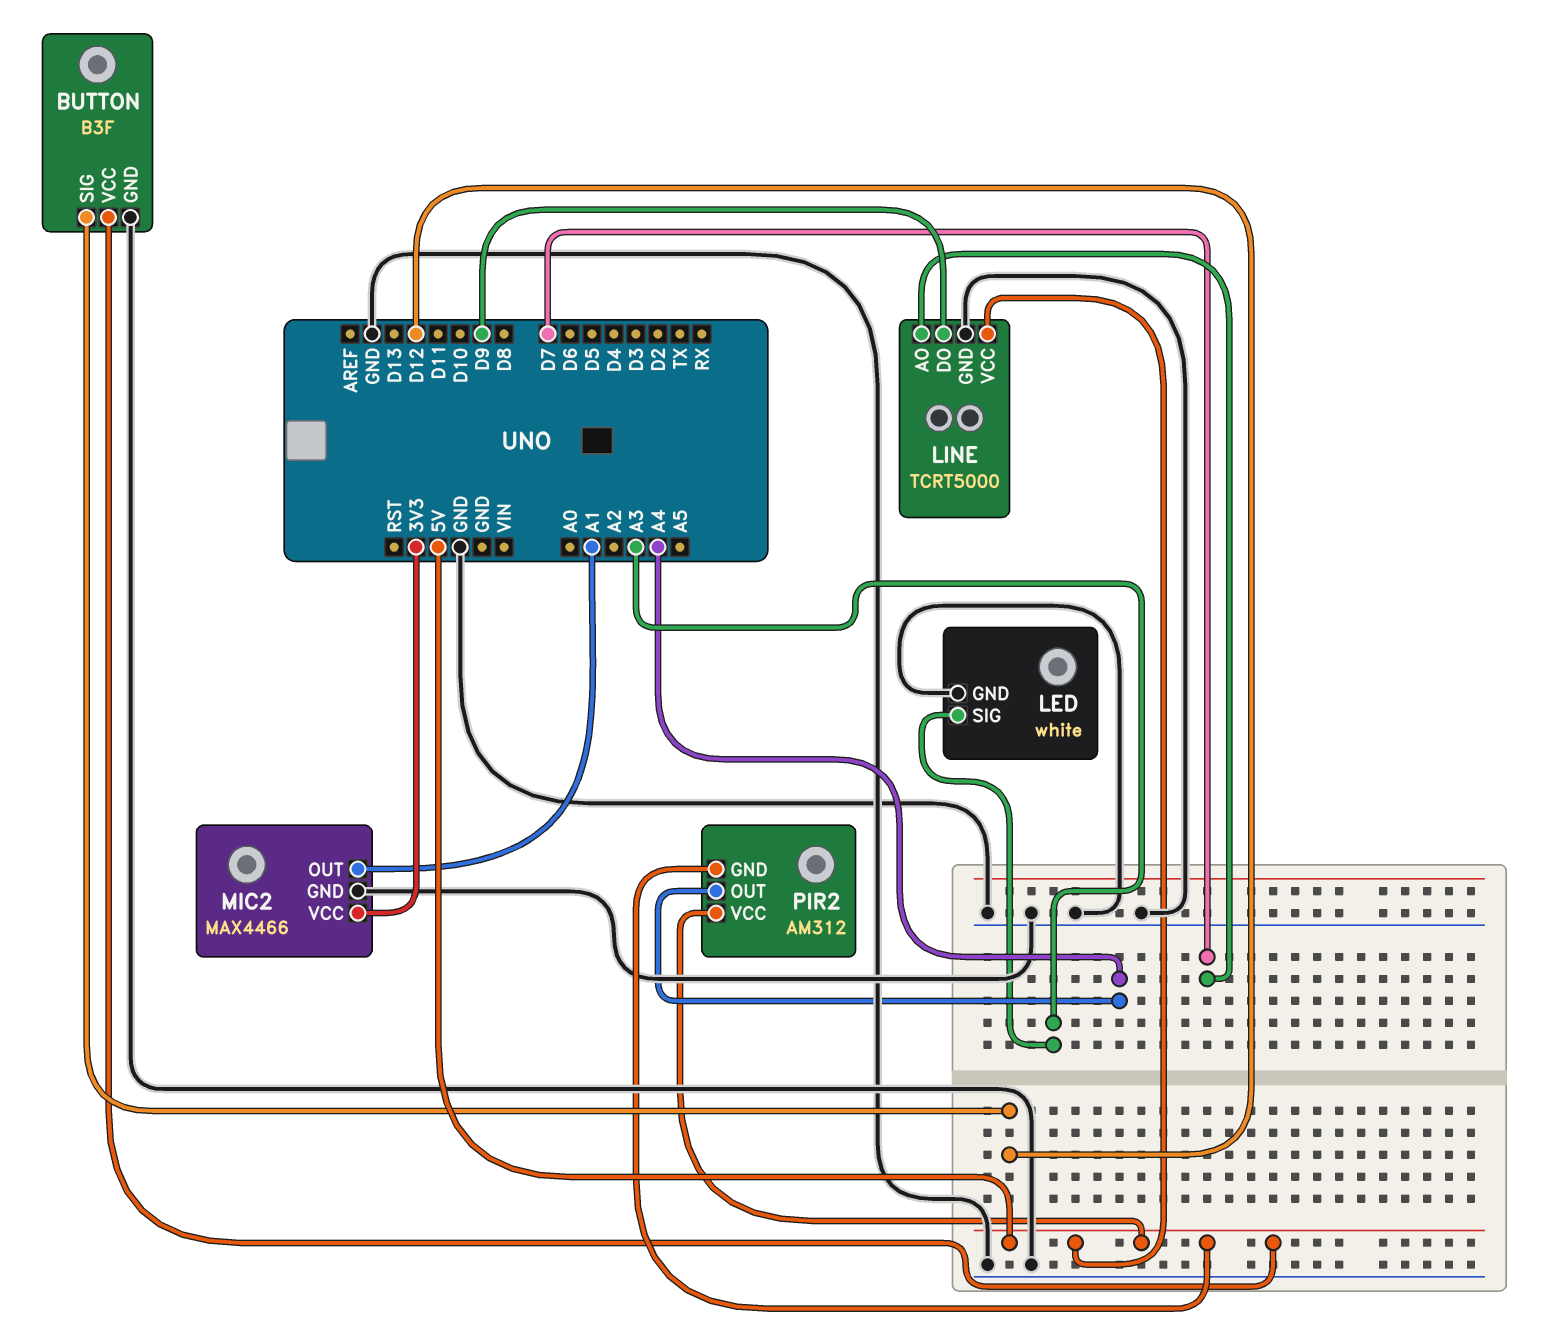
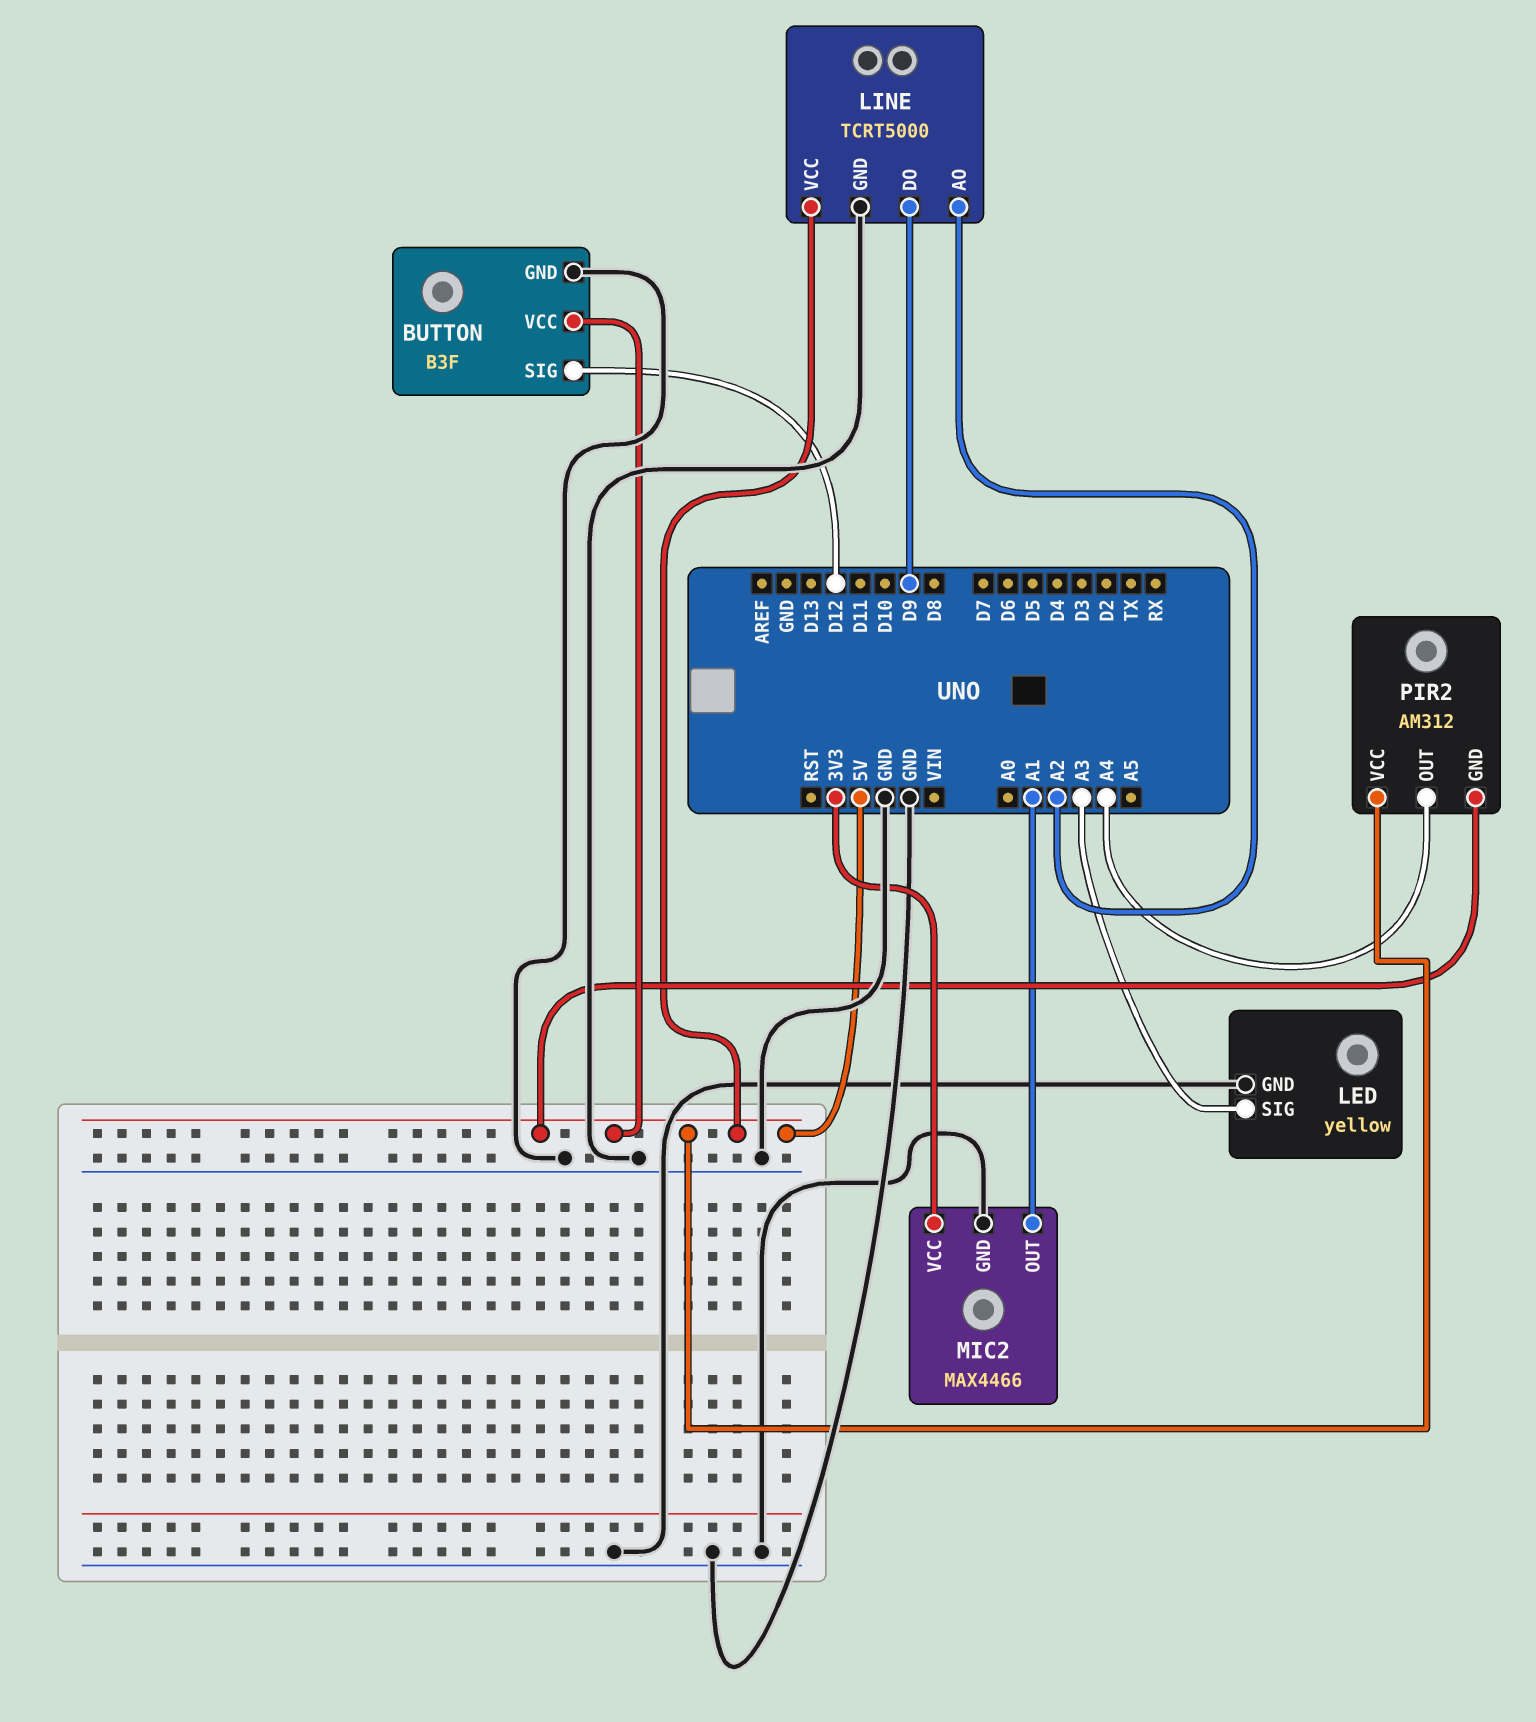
LED: white -> yellow
LINE pin AO: D7 -> A2

